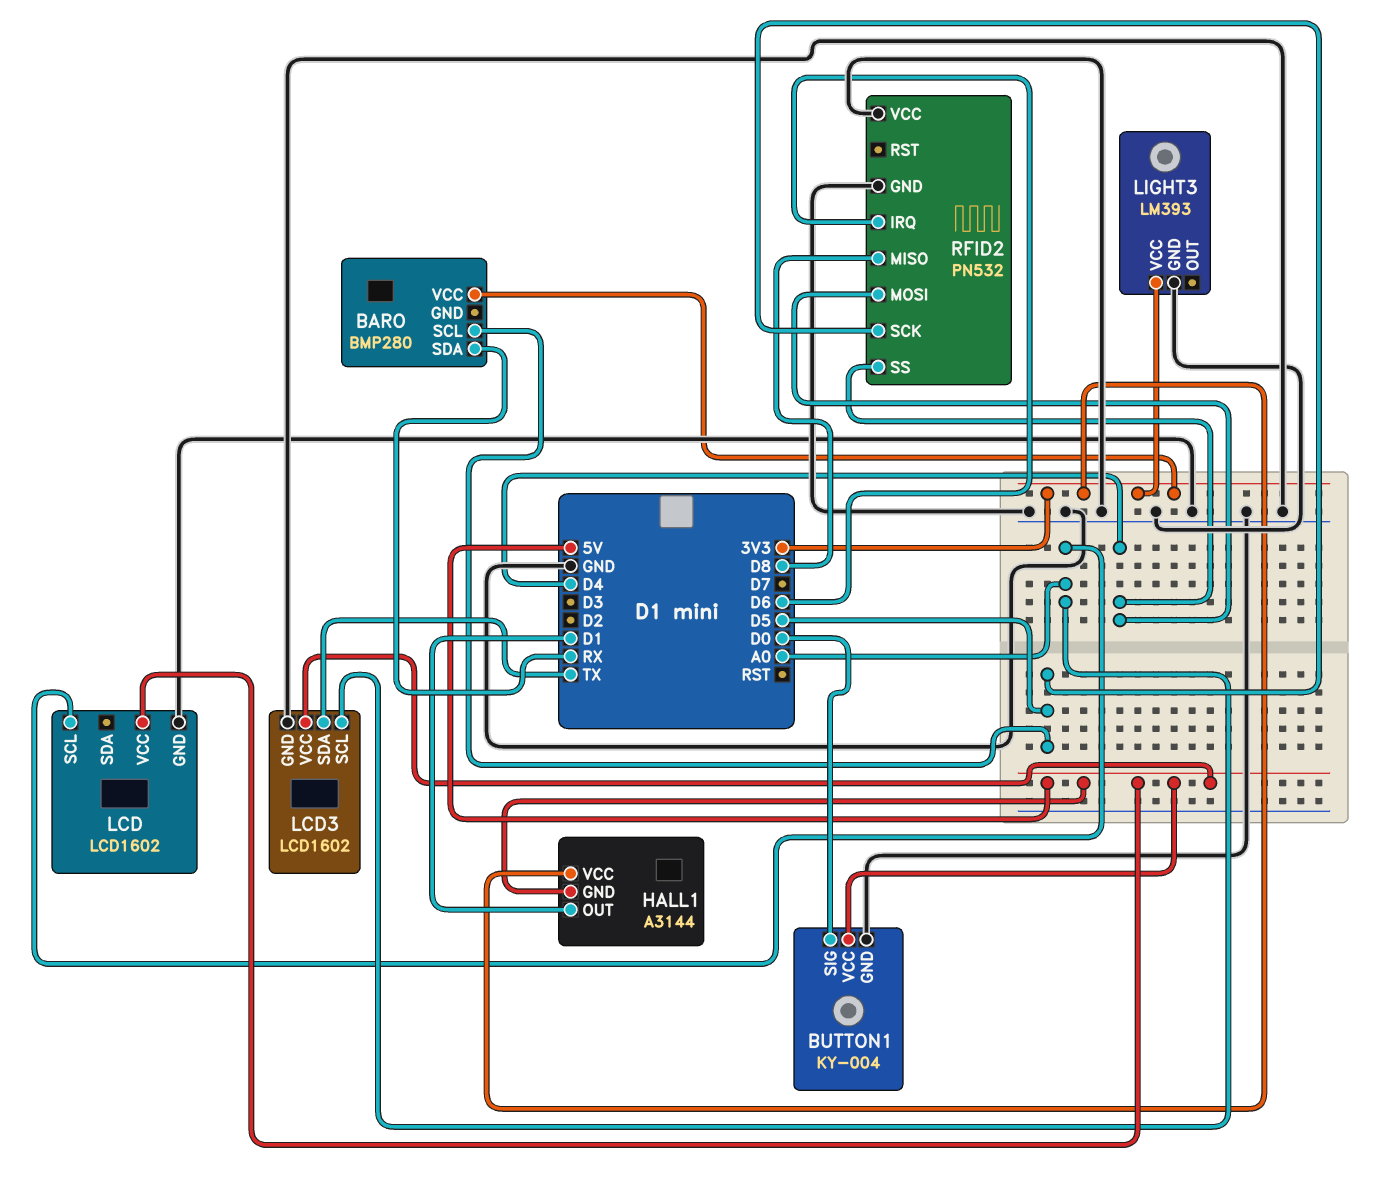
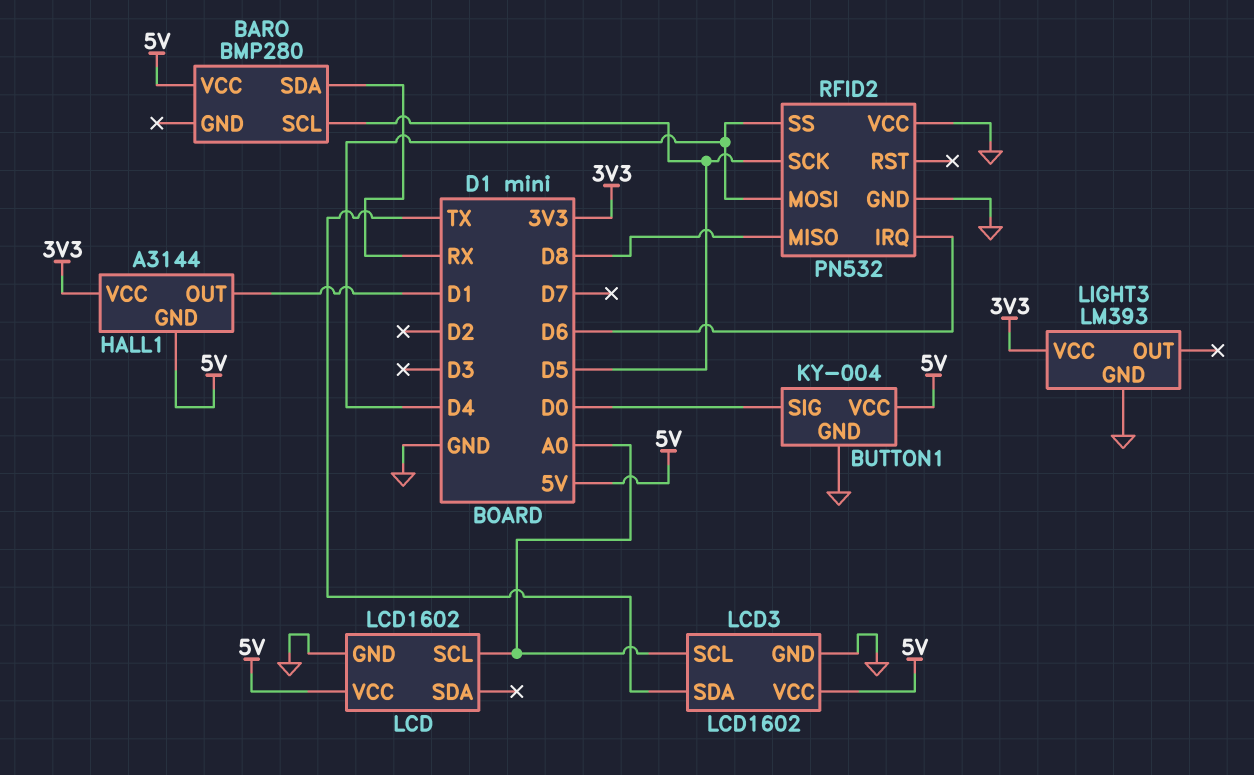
BARO pin VCC: 3V3 -> 5V

